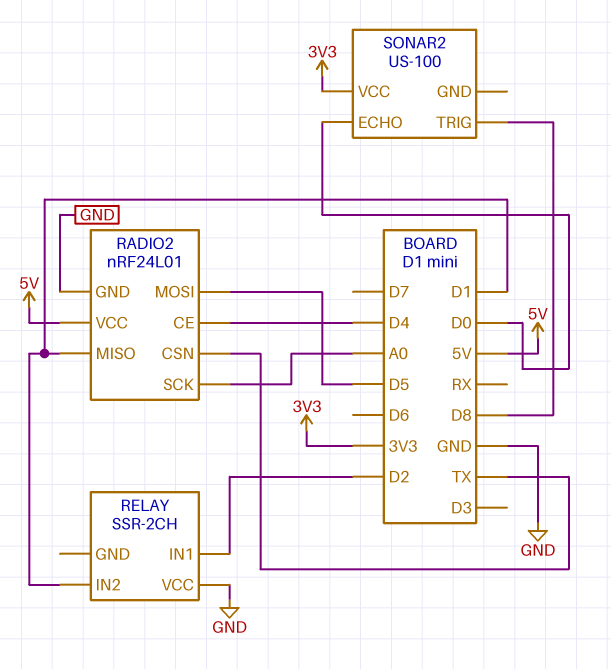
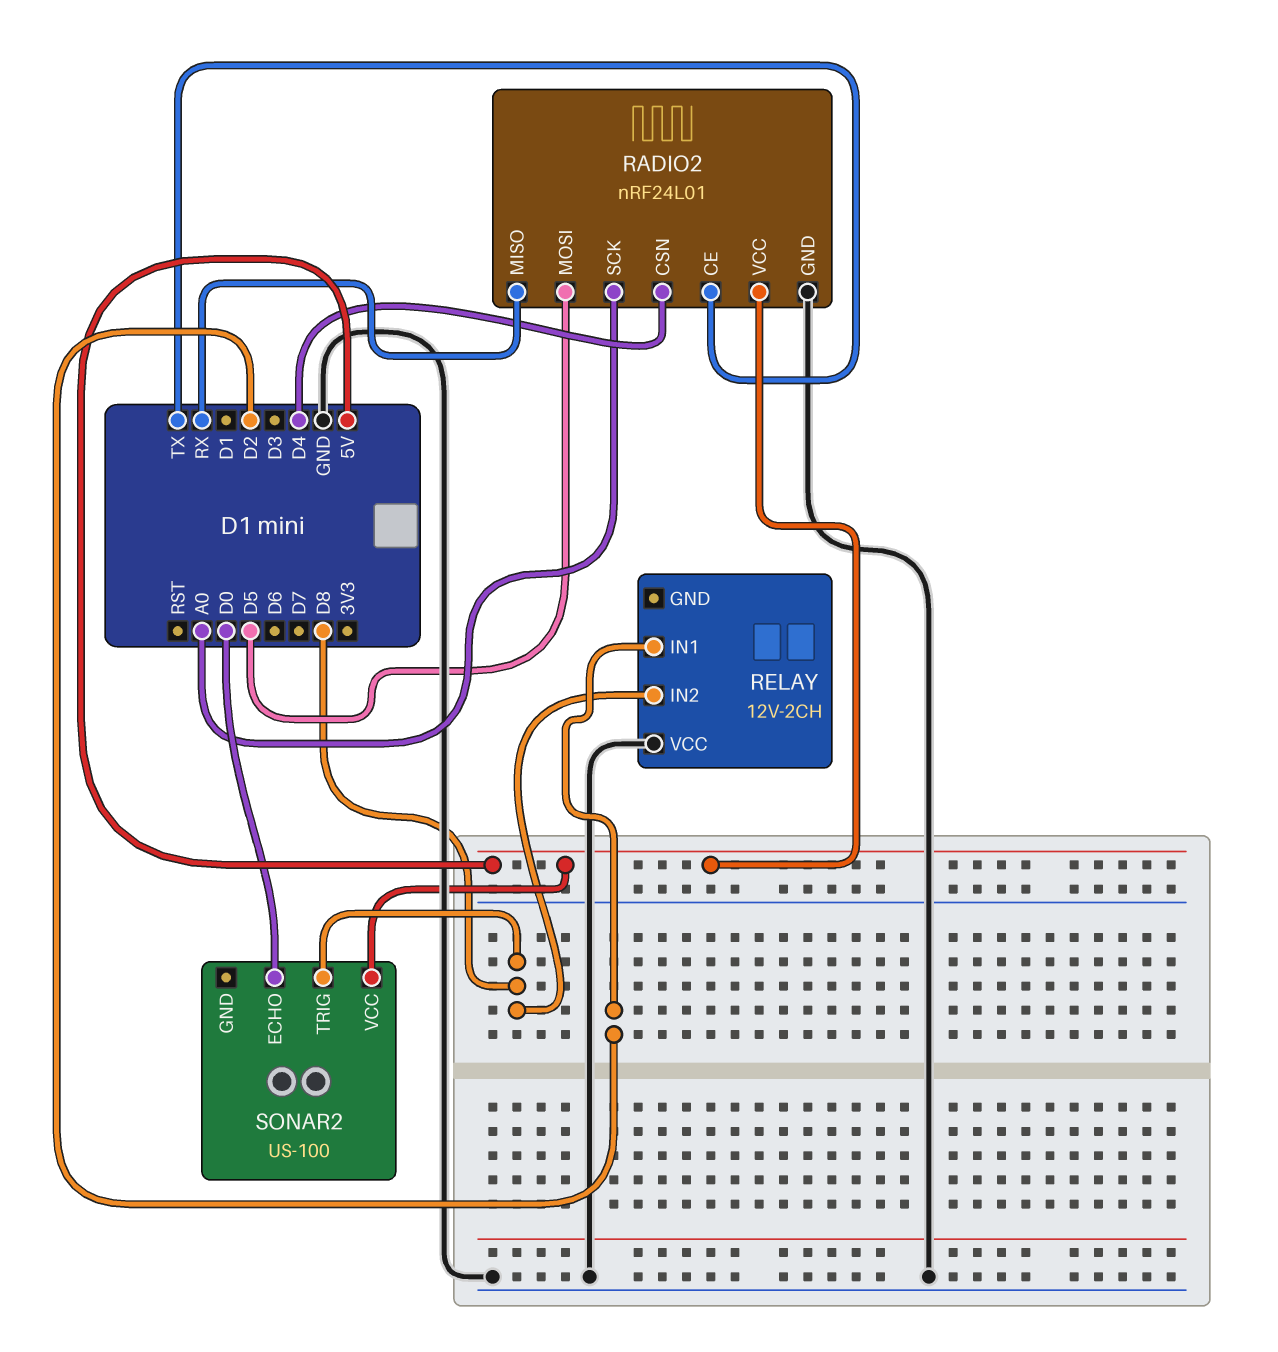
RADIO2 pin CE: D4 -> TX
RADIO2 pin CSN: TX -> D4
RADIO2 pin MISO: D1 -> RX
RELAY: SSR-2CH -> 12V-2CH
RELAY pin IN2: D1 -> D8
SONAR2 pin VCC: 3V3 -> 5V

